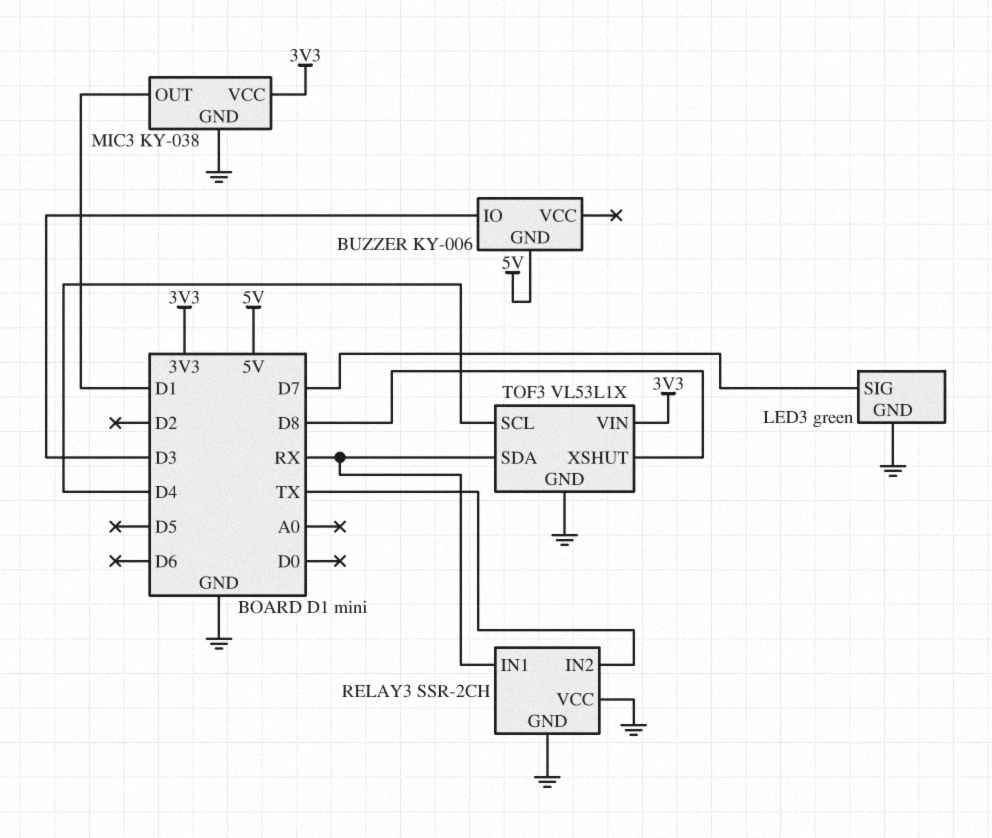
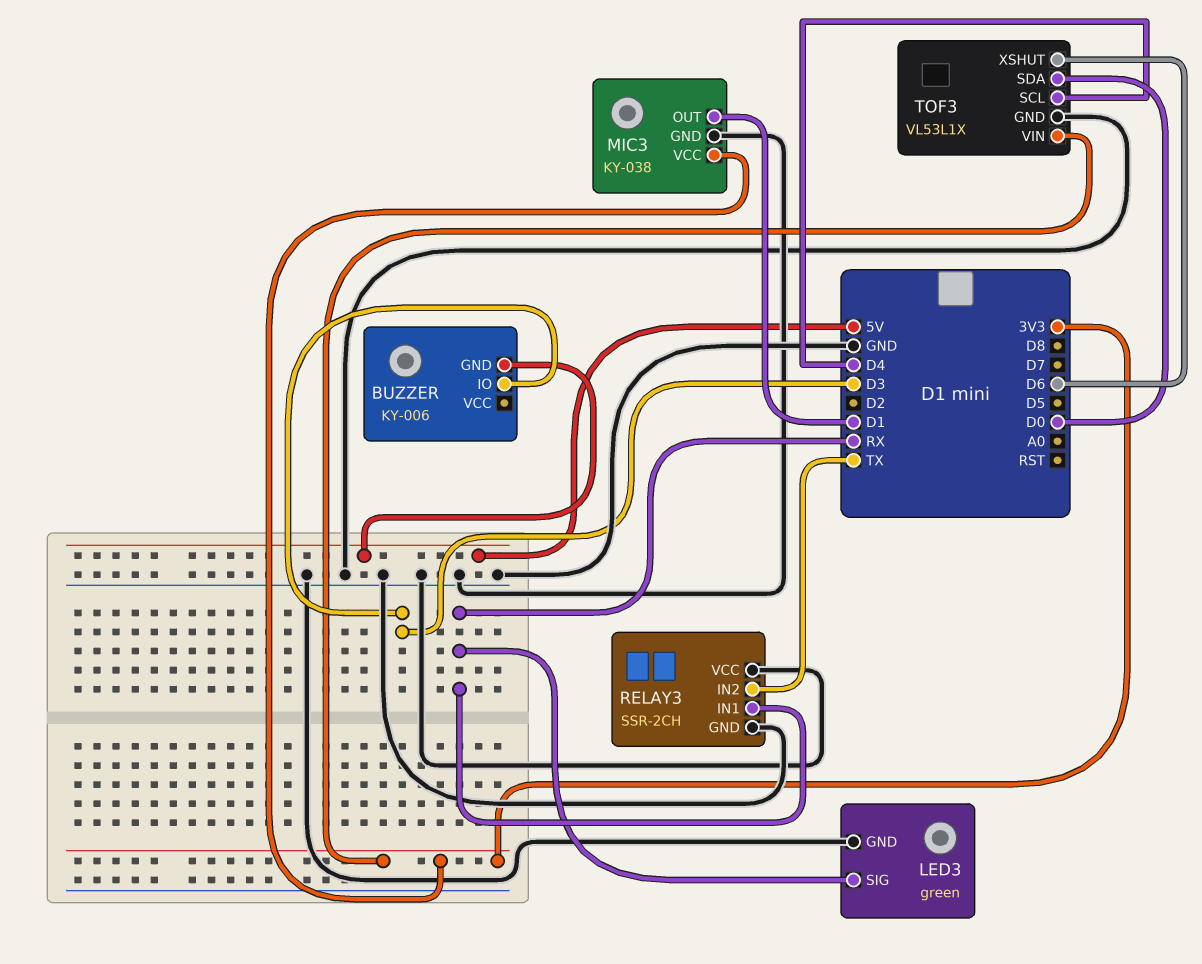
LED3 pin SIG: D7 -> RX
TOF3 pin SDA: RX -> D0
TOF3 pin XSHUT: D8 -> D6

